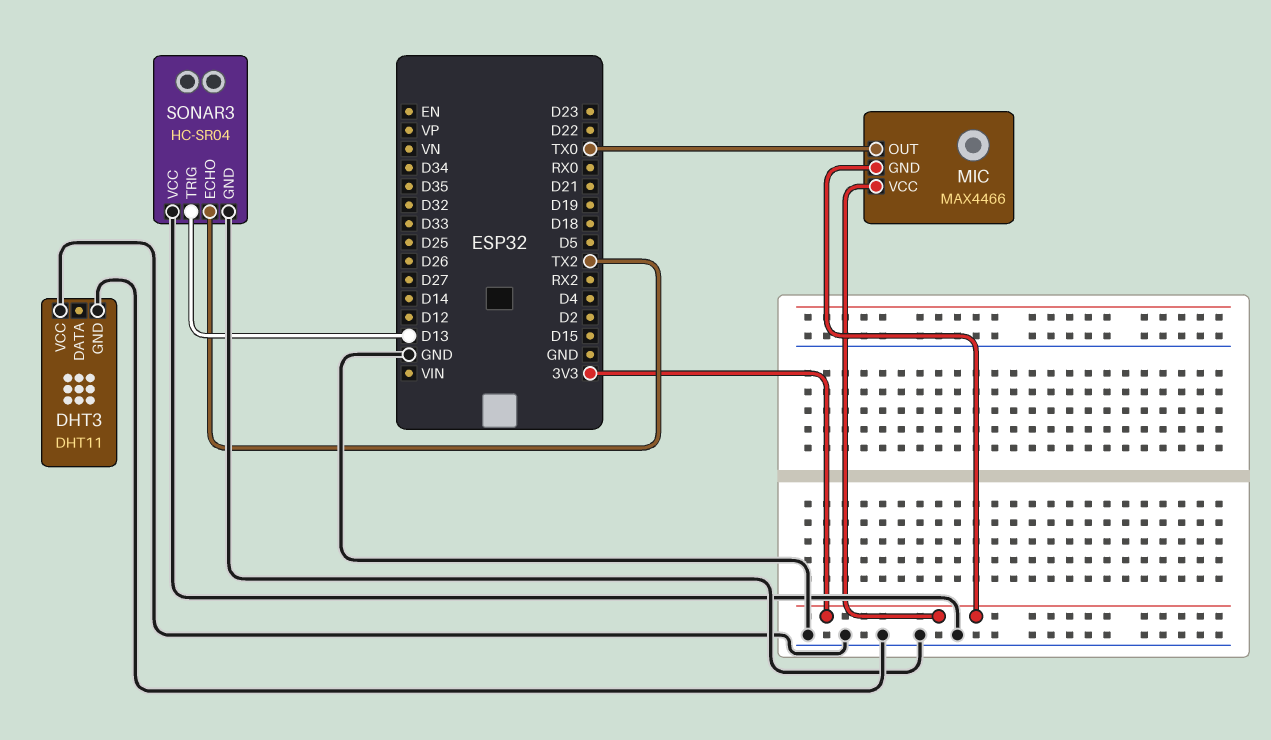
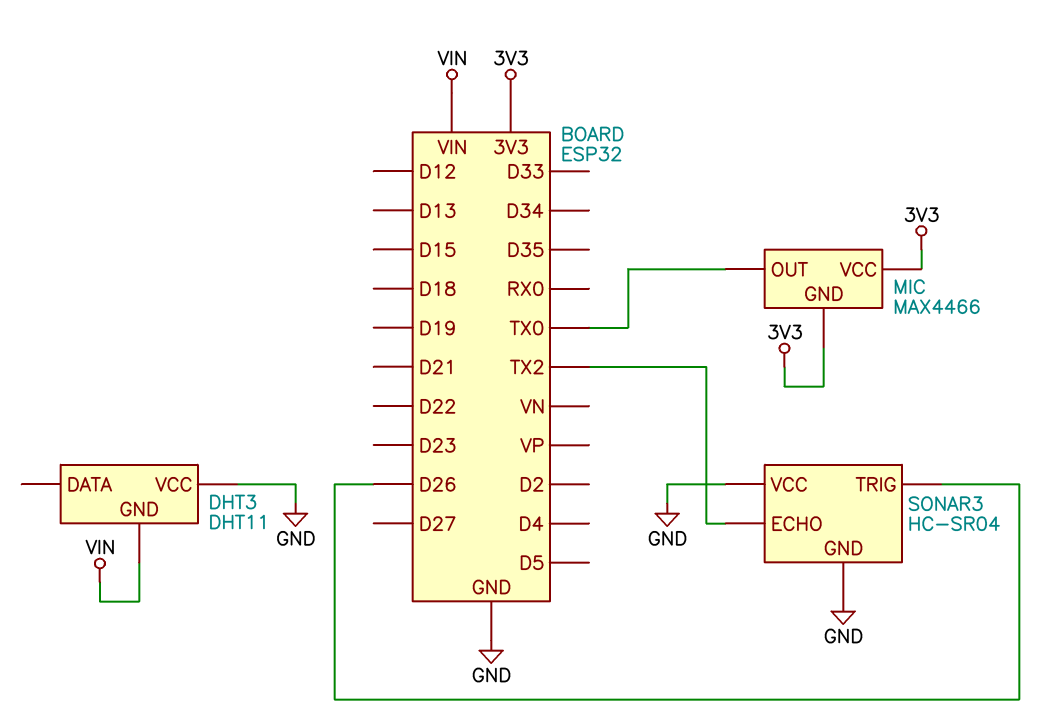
DHT3 pin GND: GND -> VIN
SONAR3 pin TRIG: D13 -> D26

